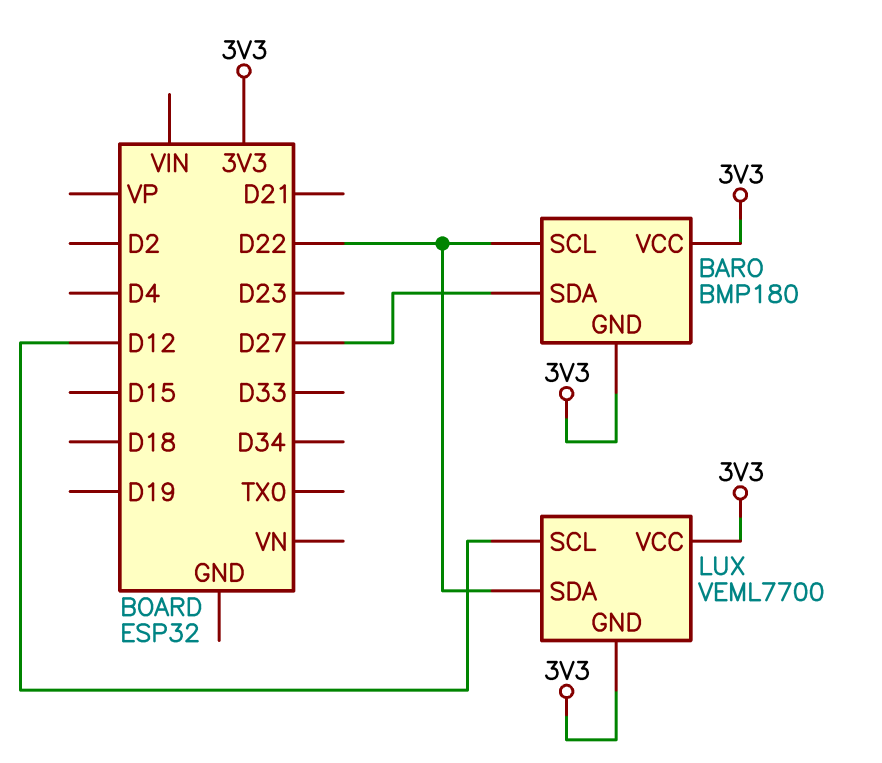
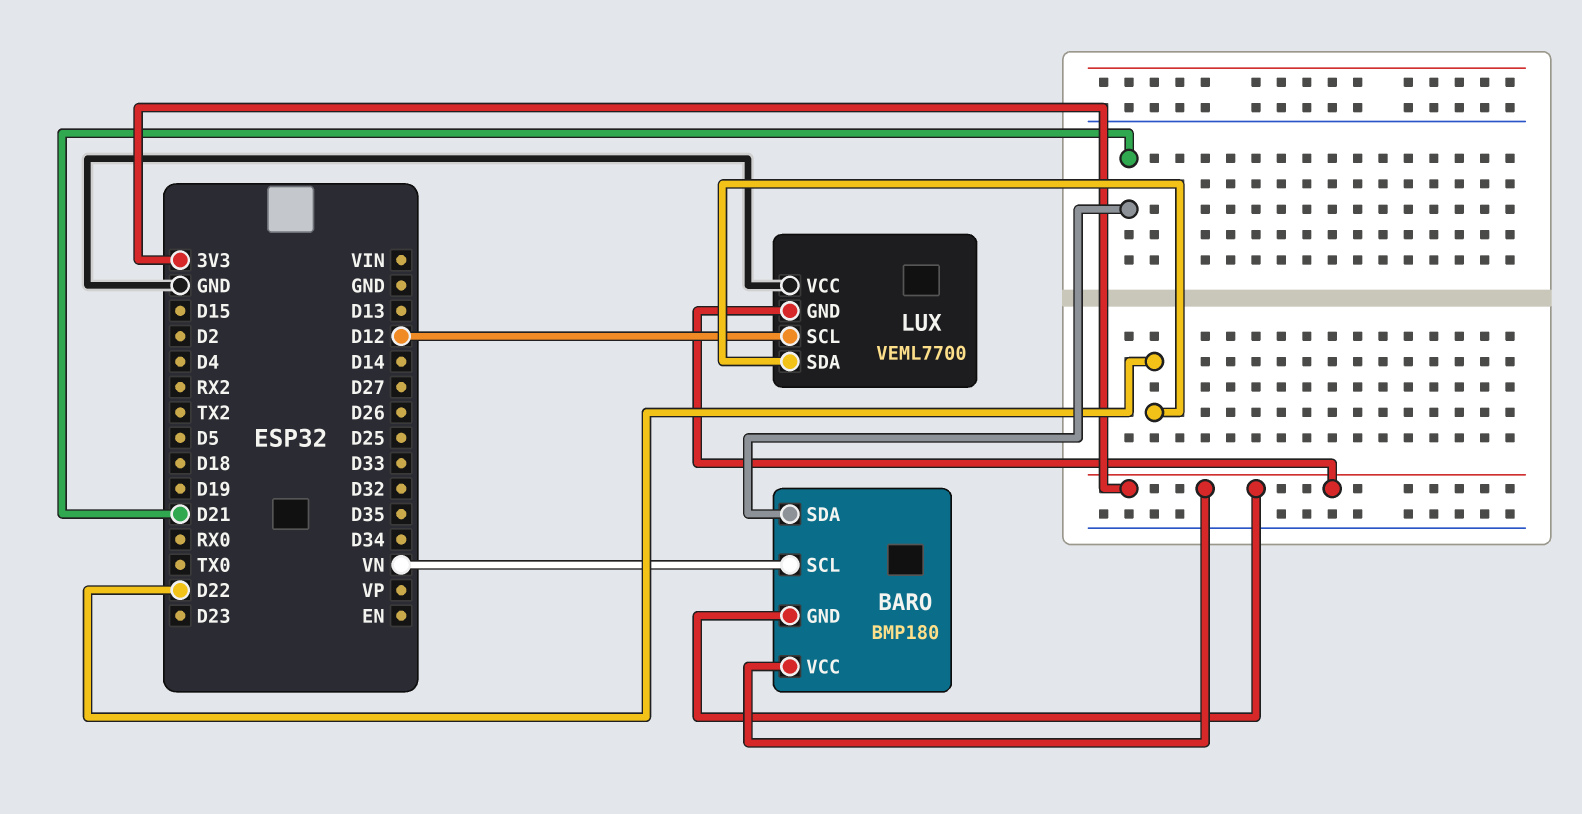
BARO pin SCL: D22 -> VN
BARO pin SDA: D27 -> D21
LUX pin VCC: 3V3 -> GND

